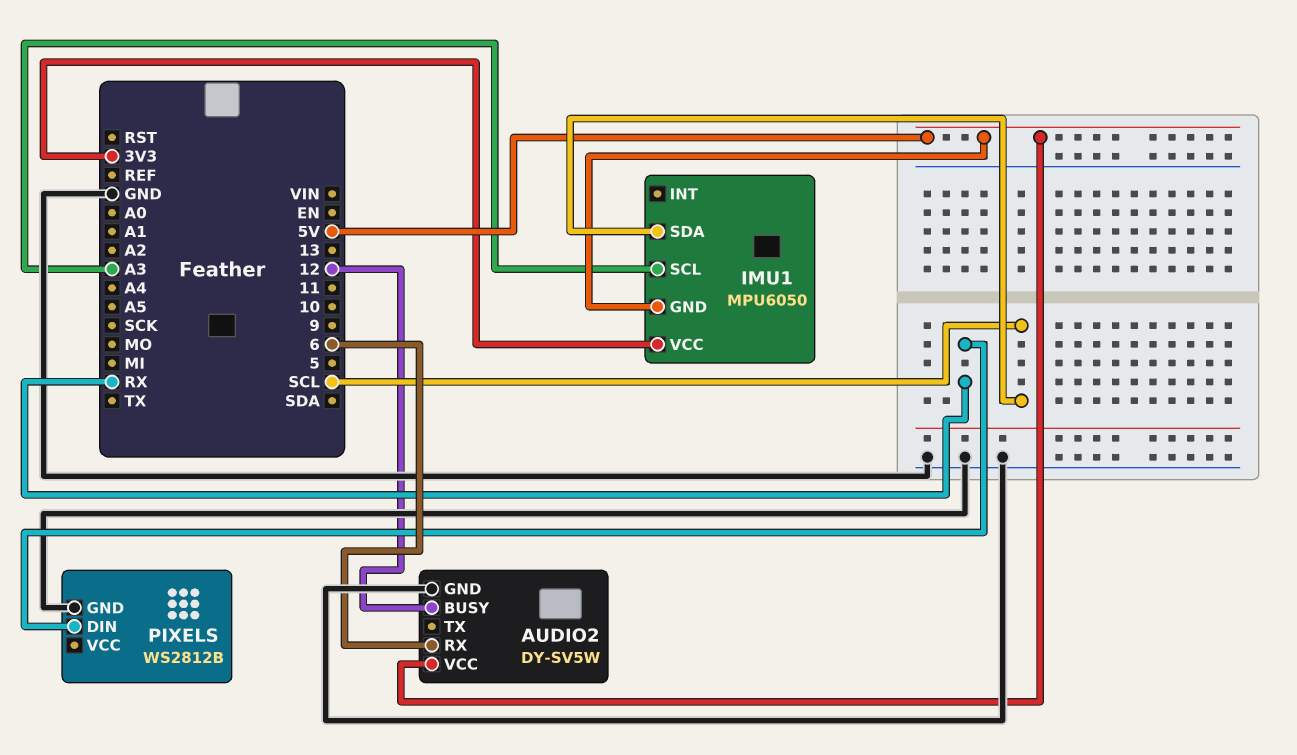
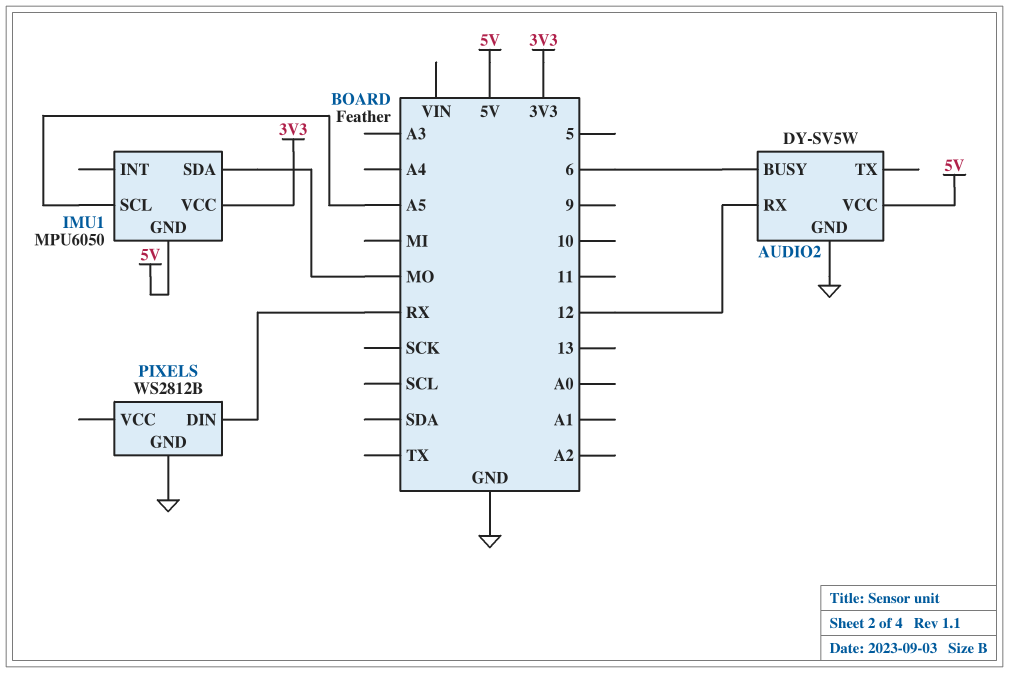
AUDIO2 pin BUSY: 12 -> 6
AUDIO2 pin RX: 6 -> 12
IMU1 pin SCL: A3 -> A5
IMU1 pin SDA: SCL -> MO

